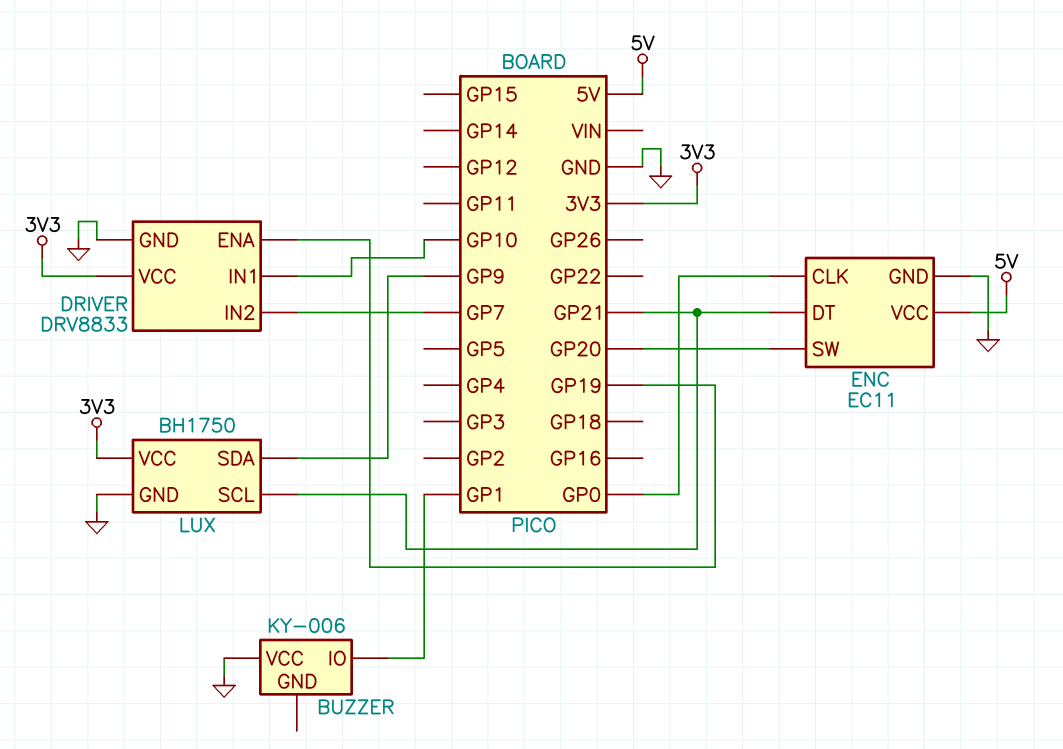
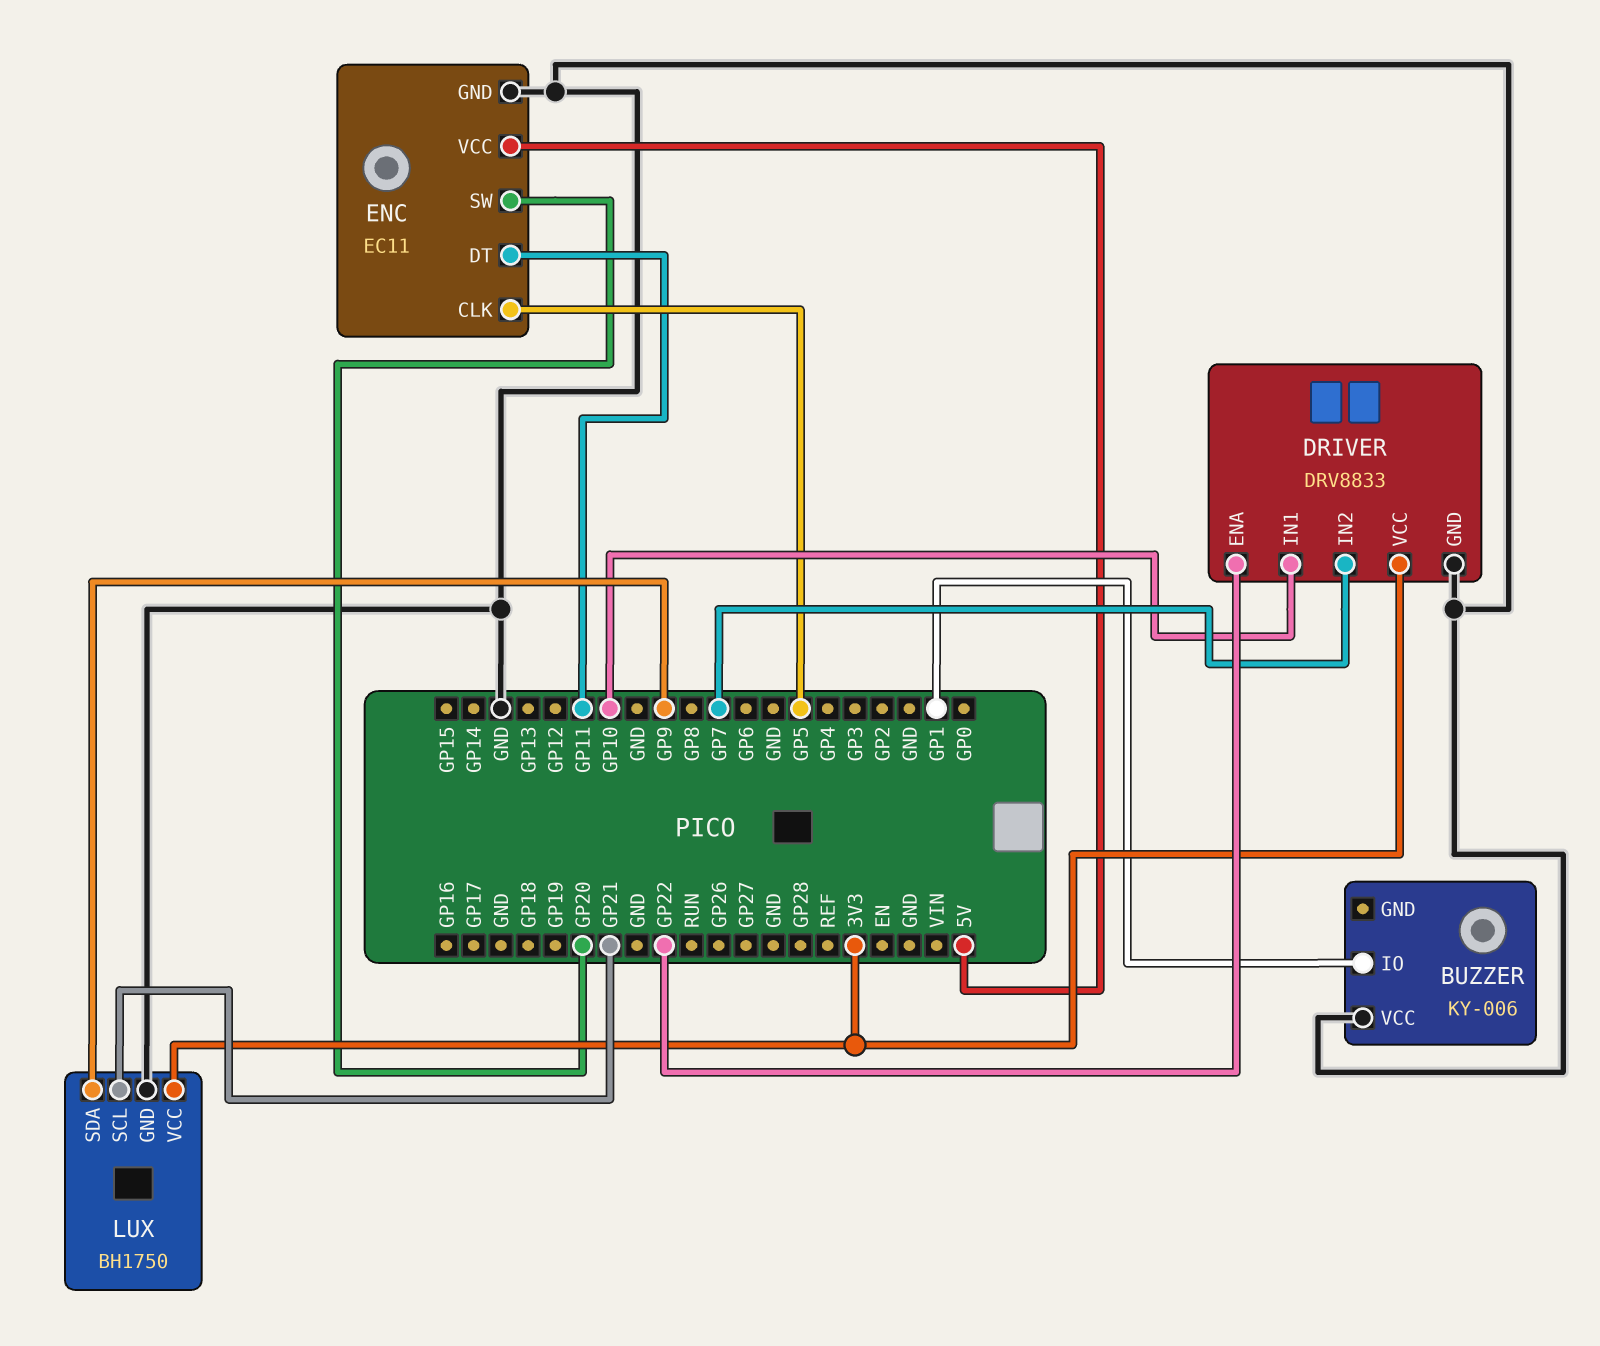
DRIVER pin ENA: GP19 -> GP22
ENC pin CLK: GP0 -> GP5
ENC pin DT: GP21 -> GP11

